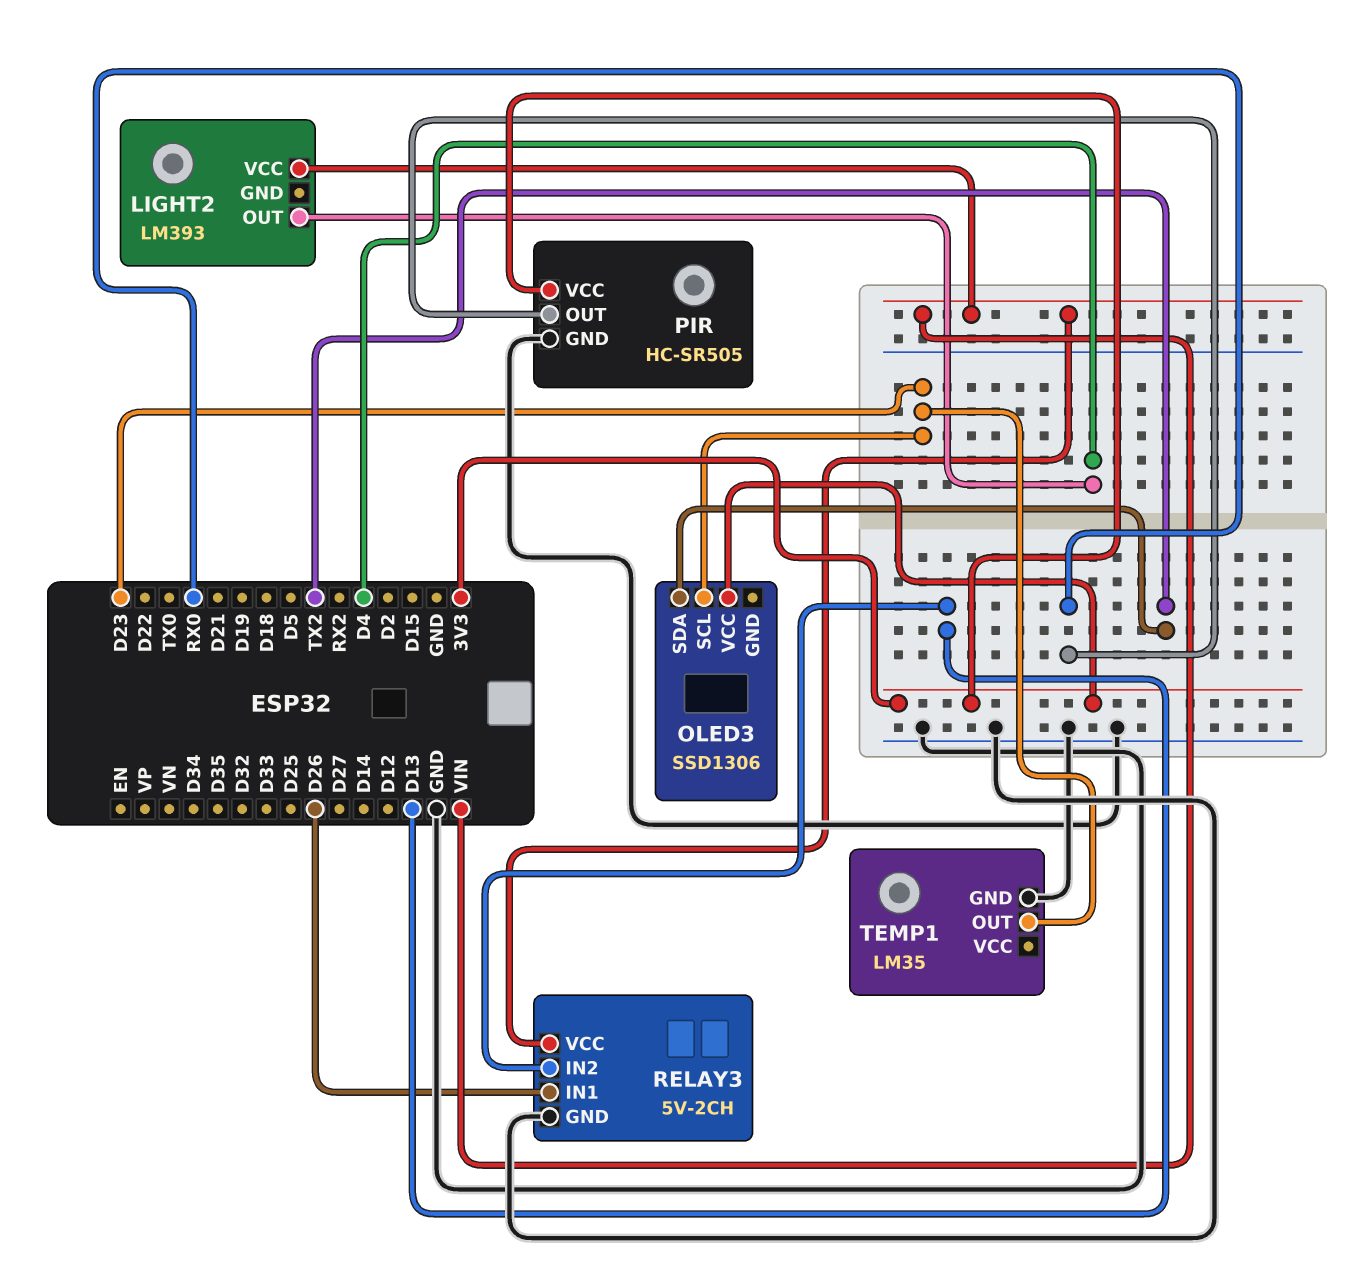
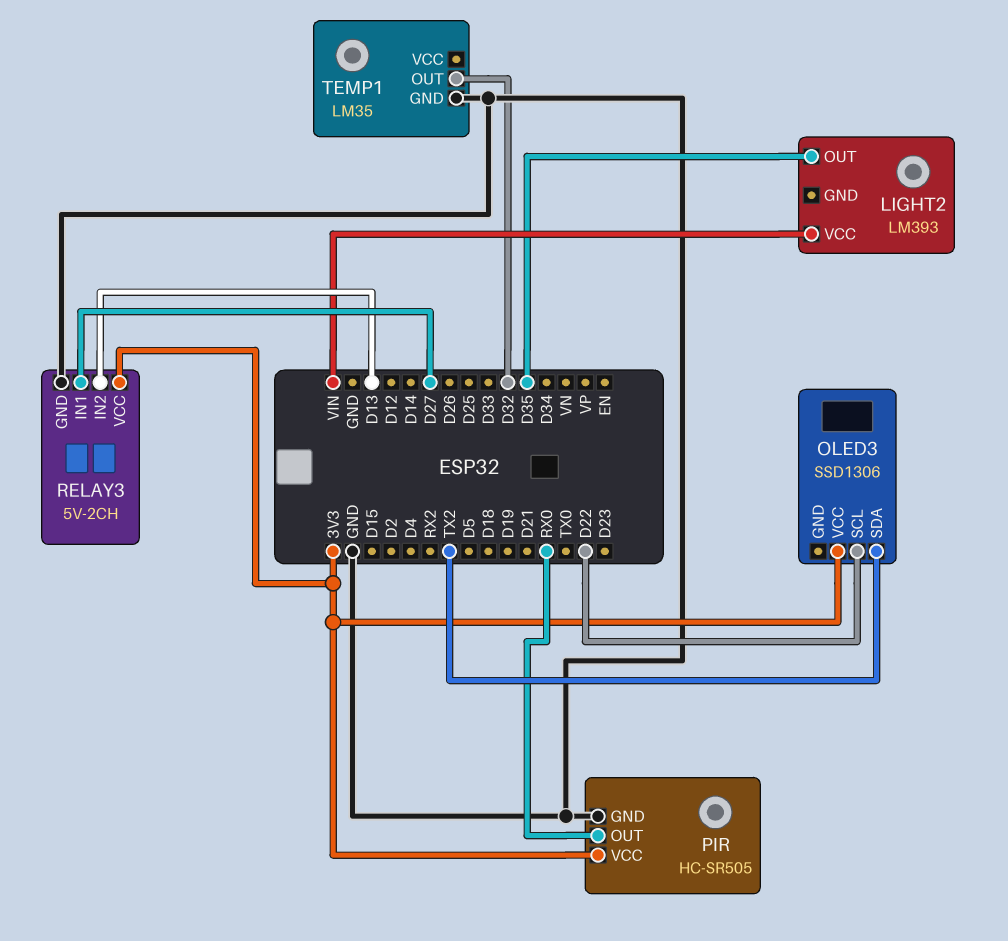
LIGHT2 pin OUT: D4 -> D35
OLED3 pin SCL: D23 -> D22
RELAY3 pin IN1: D26 -> D27
RELAY3 pin VCC: VIN -> 3V3
TEMP1 pin OUT: D23 -> D32

